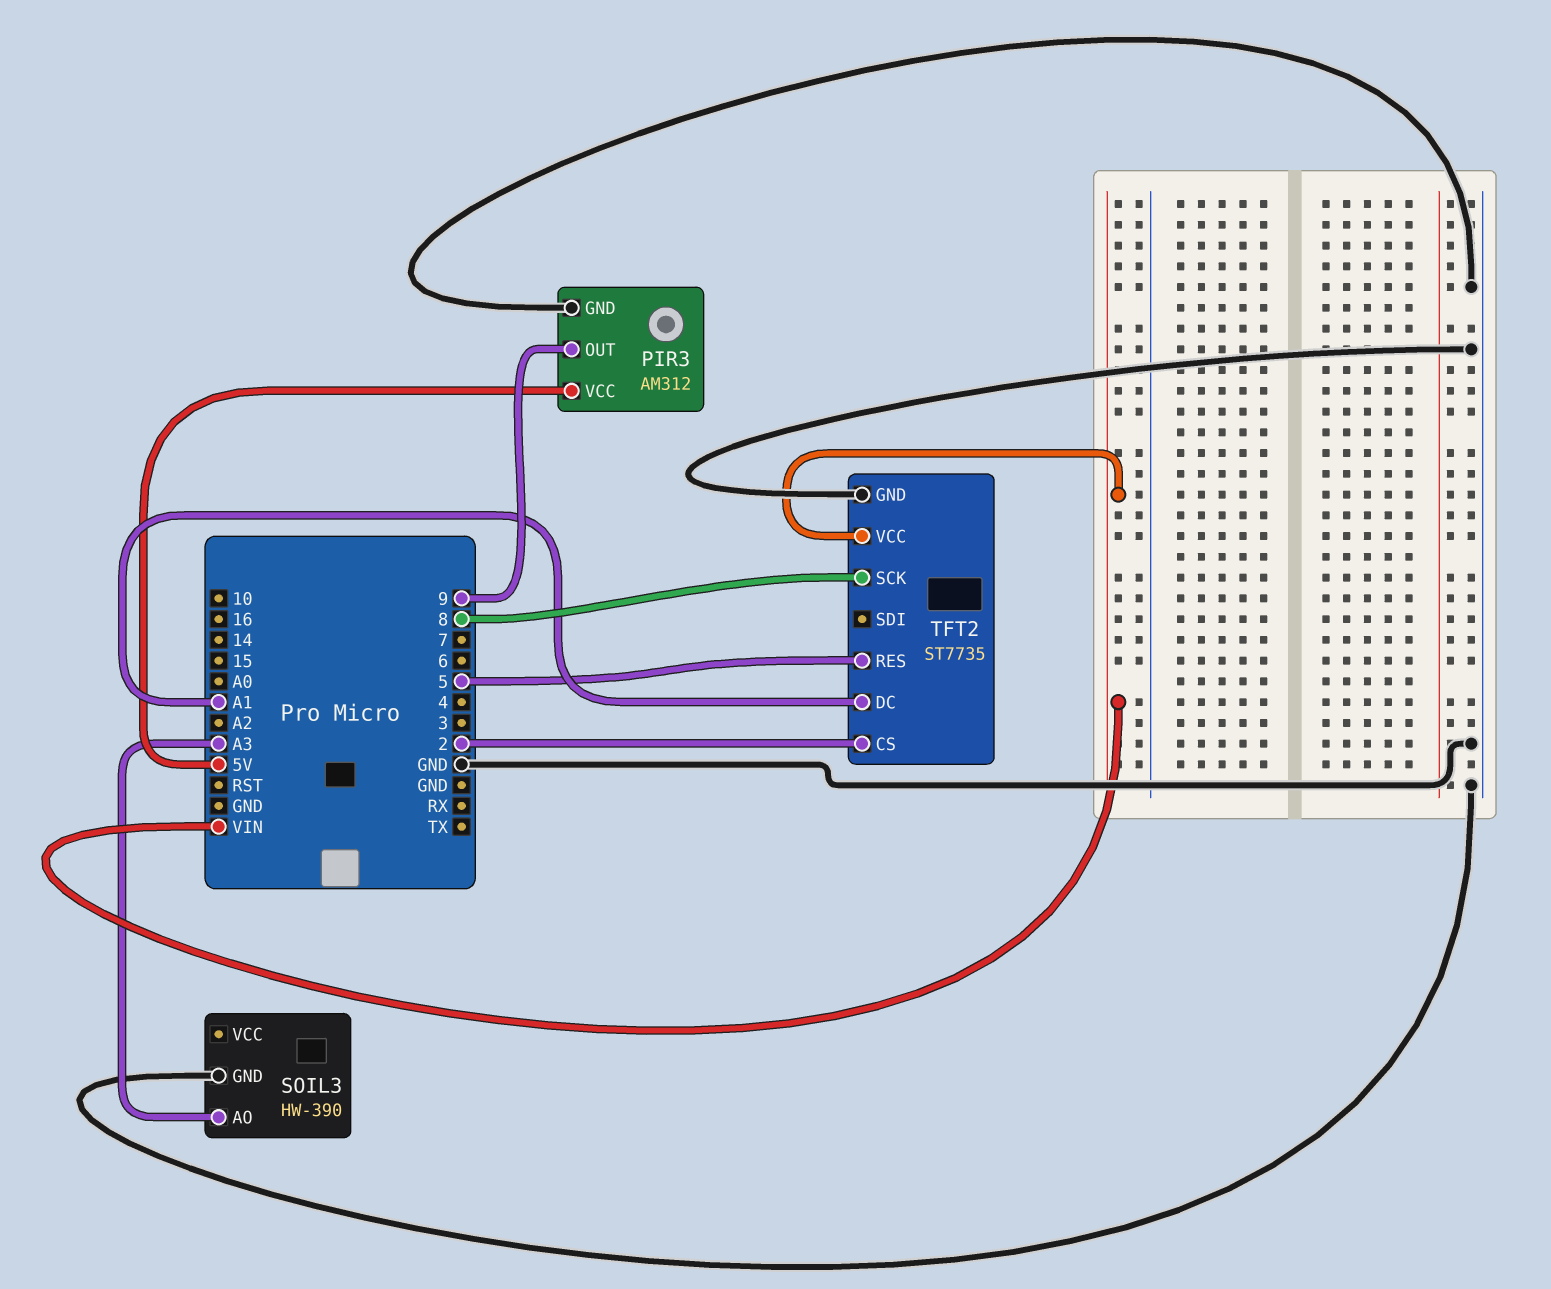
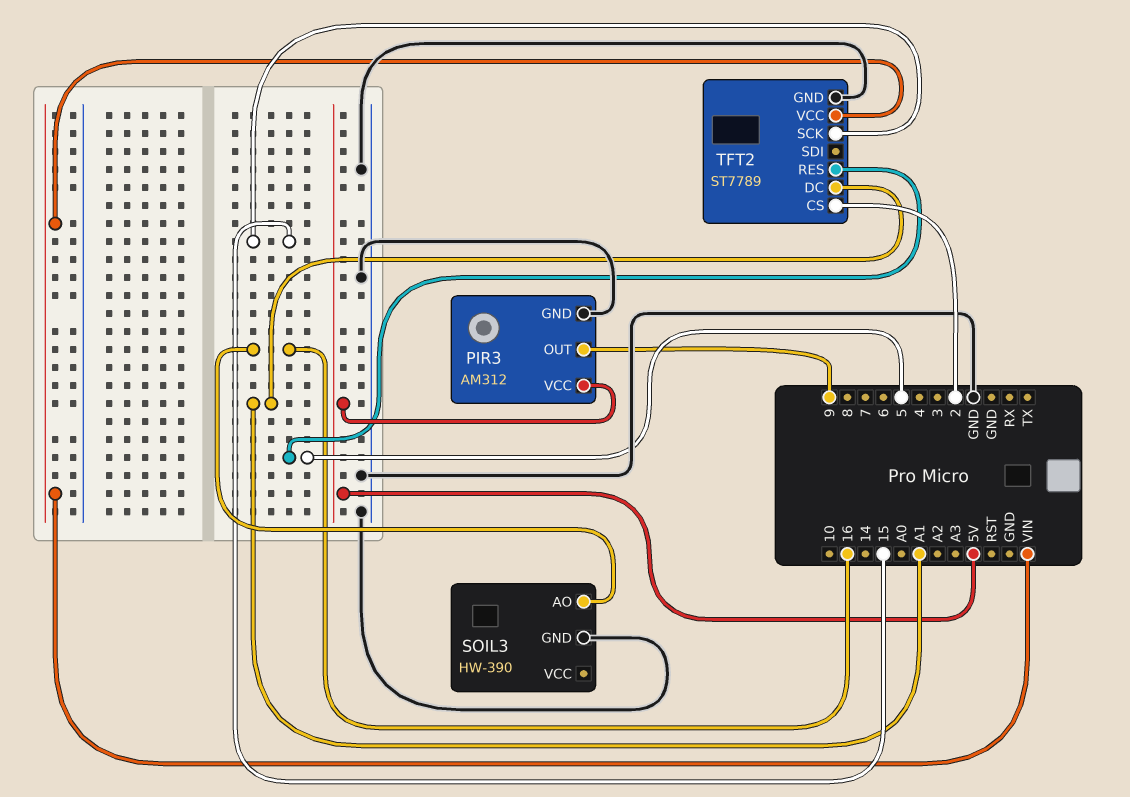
SOIL3 pin AO: A3 -> 16
TFT2: ST7735 -> ST7789
TFT2 pin SCK: 8 -> 15

